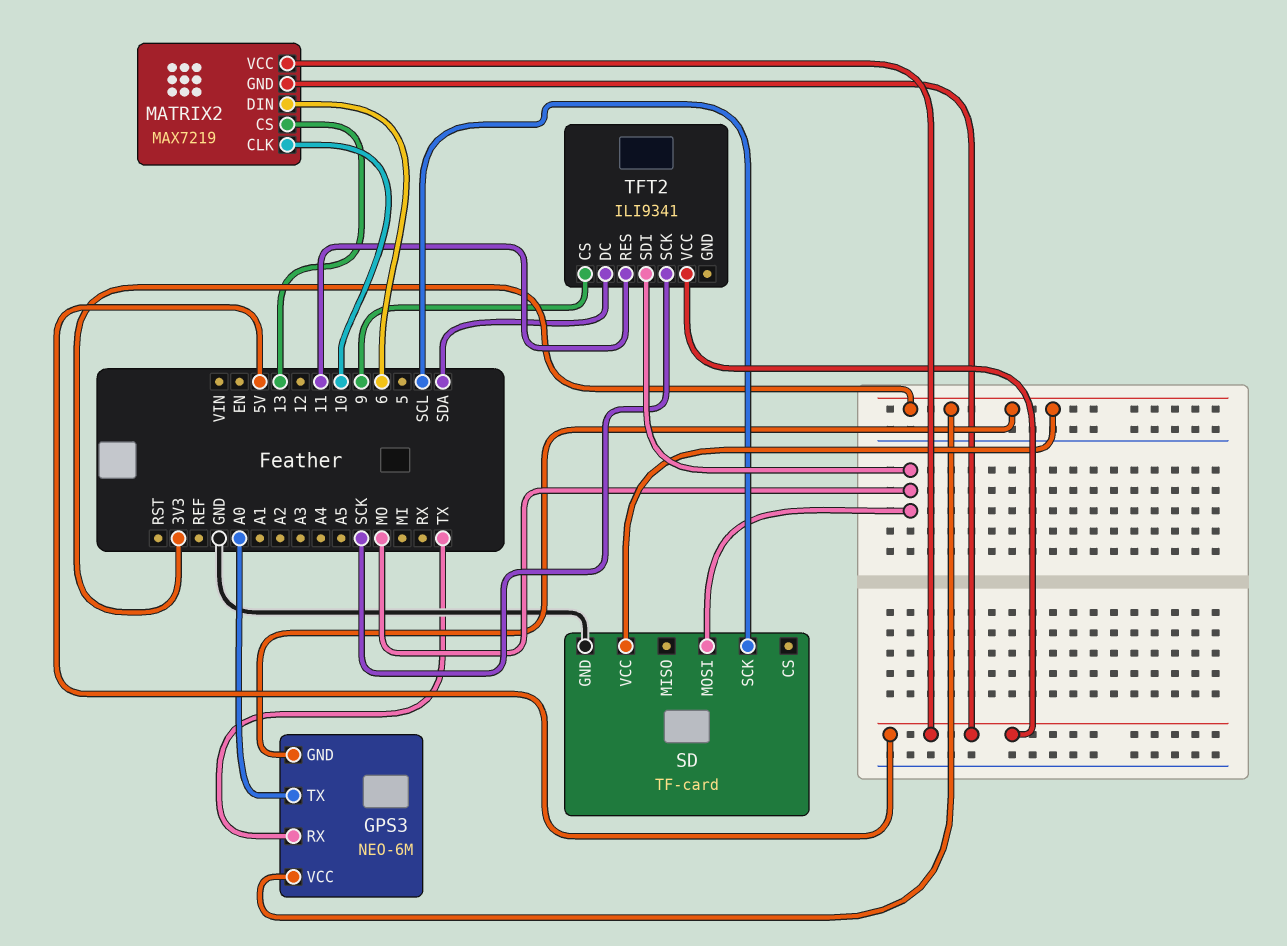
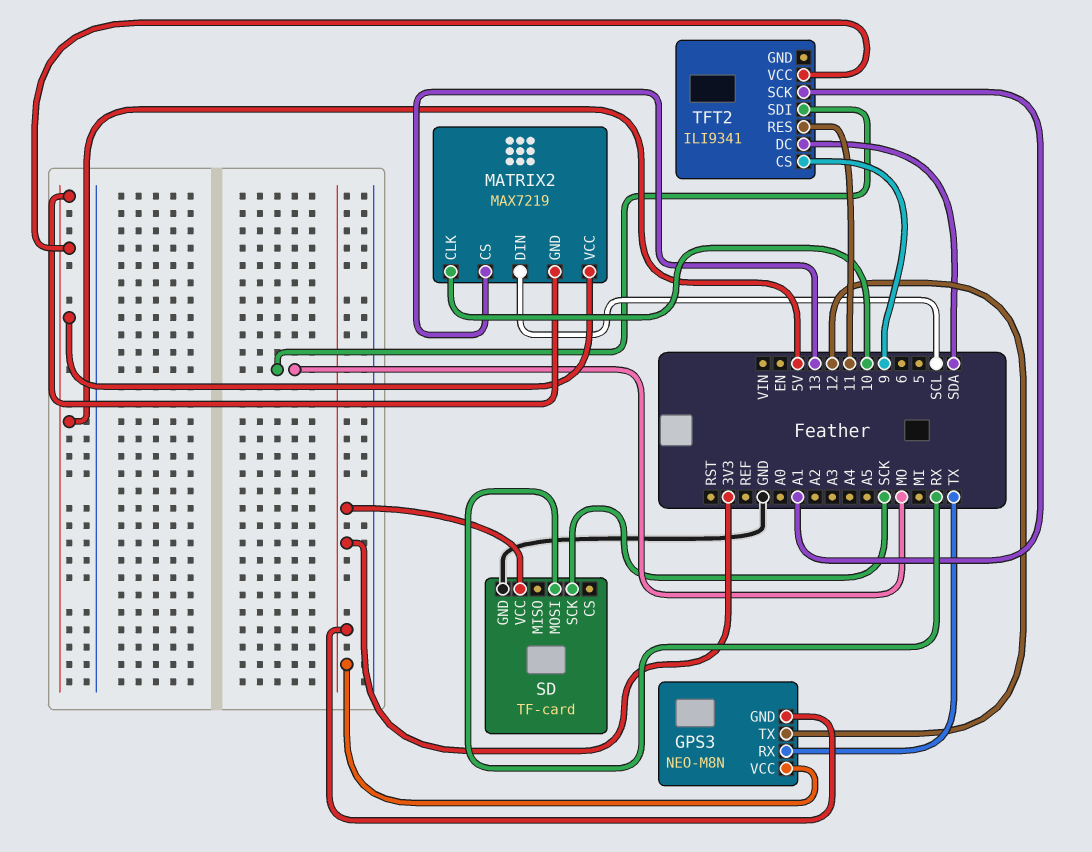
GPS3: NEO-6M -> NEO-M8N
GPS3 pin TX: A0 -> 12
MATRIX2 pin DIN: 6 -> SCL
SD pin MOSI: MO -> RX
SD pin SCK: SCL -> SCK
TFT2 pin SCK: SCK -> A1

